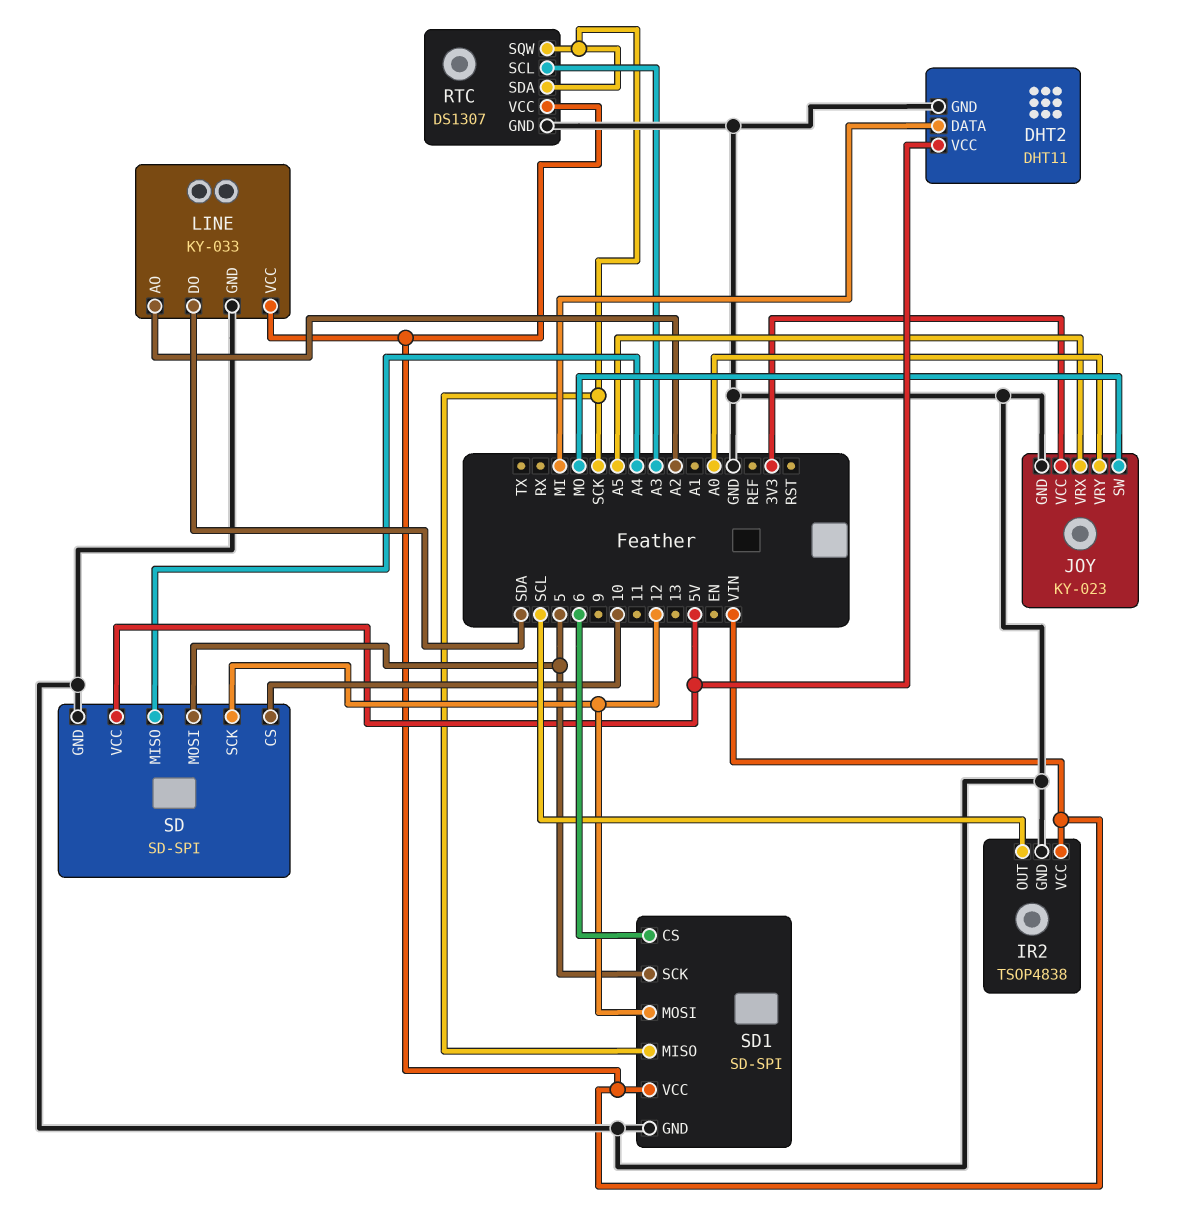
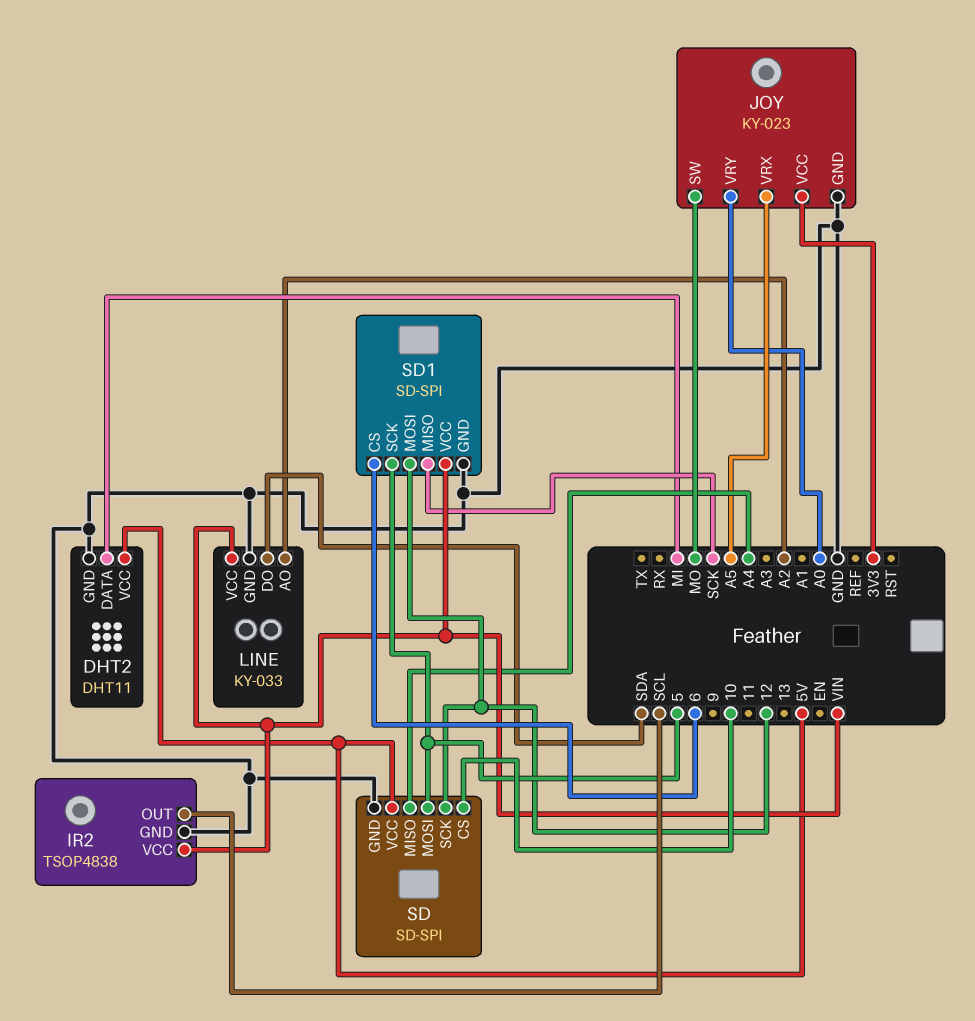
RTC: DS1307 -> none
RTC pin GND: GND -> none
RTC pin SCL: A3 -> none
RTC pin SDA: SCK -> none
RTC pin SQW: SCK -> none
RTC pin VCC: VIN -> none

